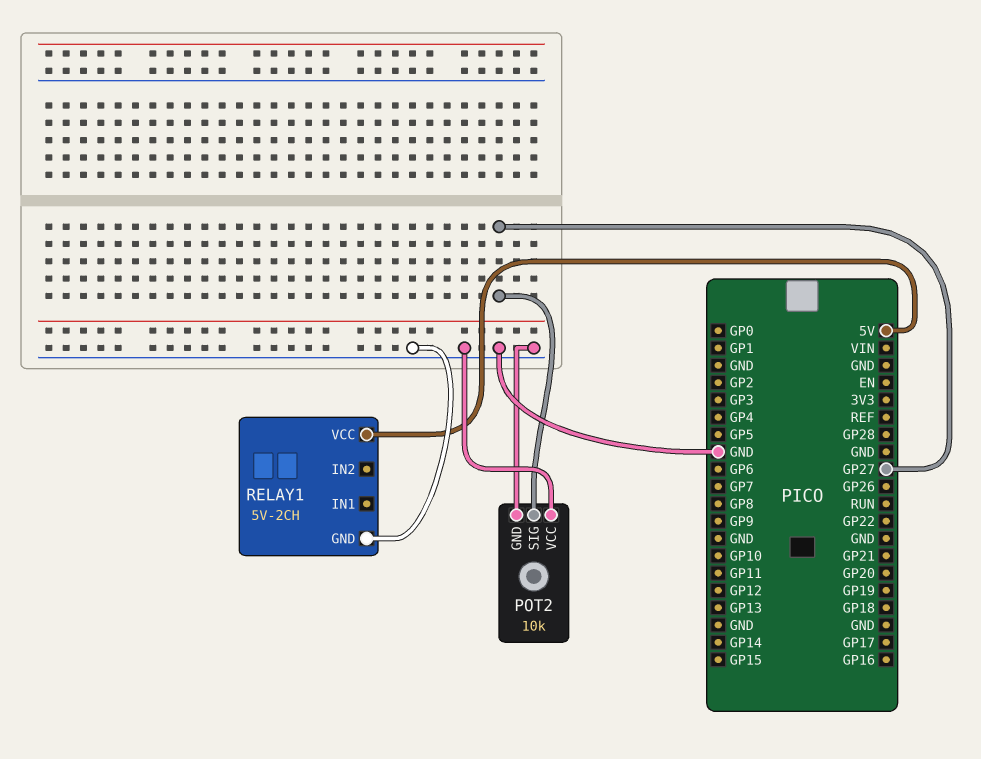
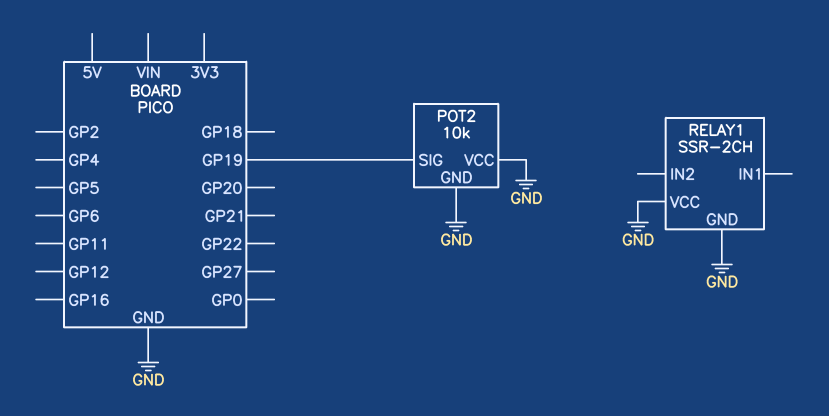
POT2 pin SIG: GP27 -> GP19
RELAY1: 5V-2CH -> SSR-2CH
RELAY1 pin VCC: 5V -> GND

